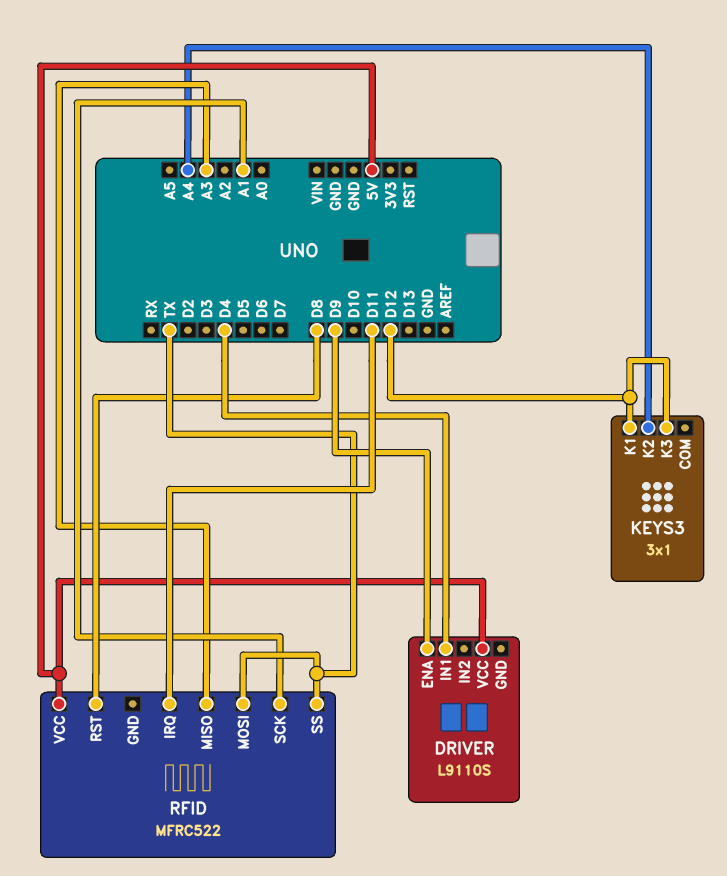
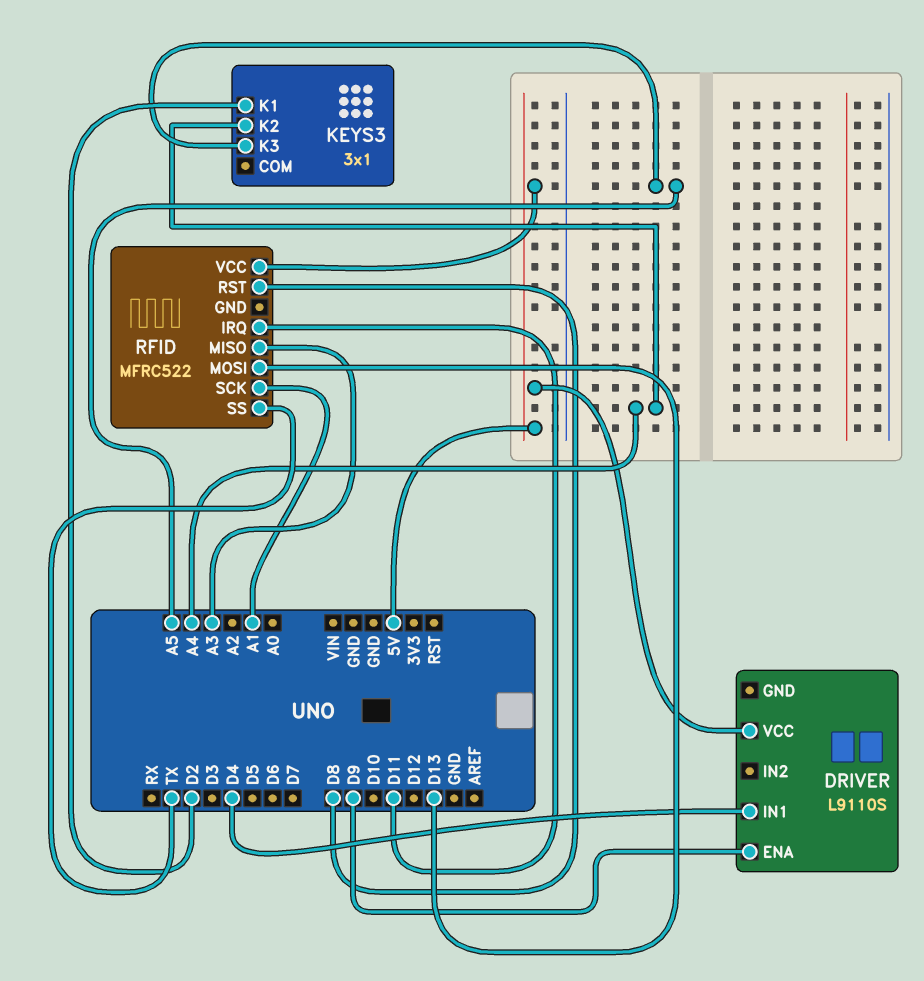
KEYS3 pin K1: D12 -> D2
KEYS3 pin K3: D12 -> A5
RFID pin MOSI: TX -> D13

